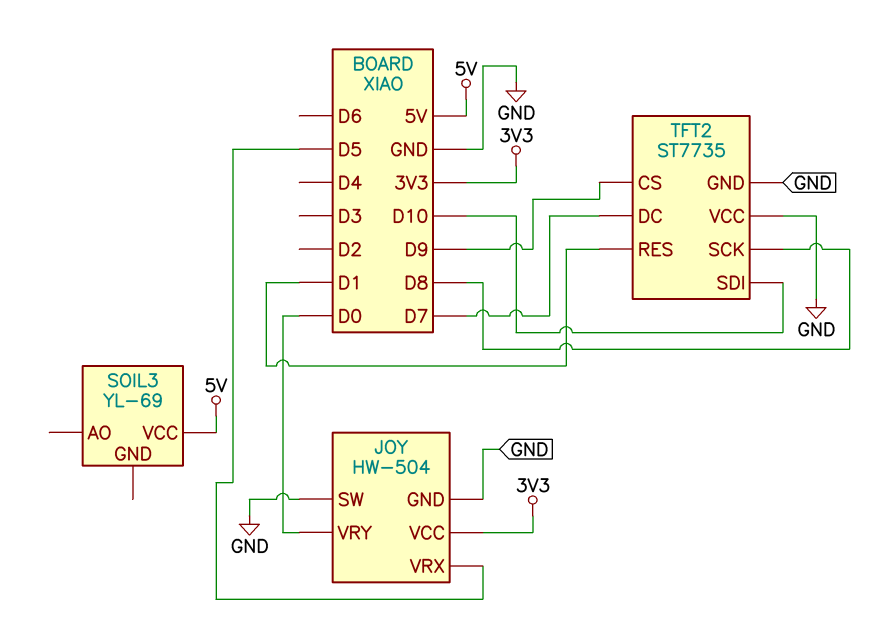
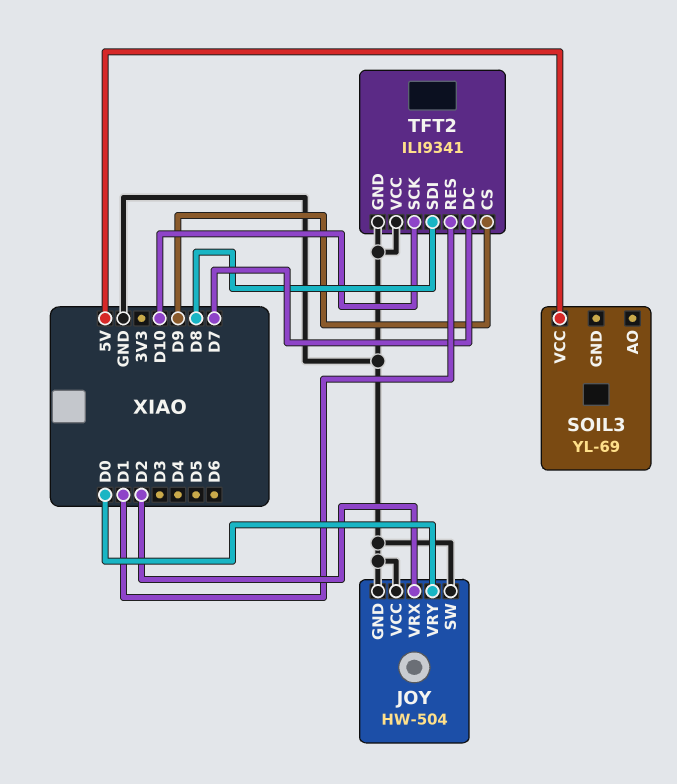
JOY pin VCC: 3V3 -> GND
JOY pin VRX: D5 -> D2
TFT2: ST7735 -> ILI9341
TFT2 pin SCK: D8 -> D10
TFT2 pin SDI: D10 -> D8

